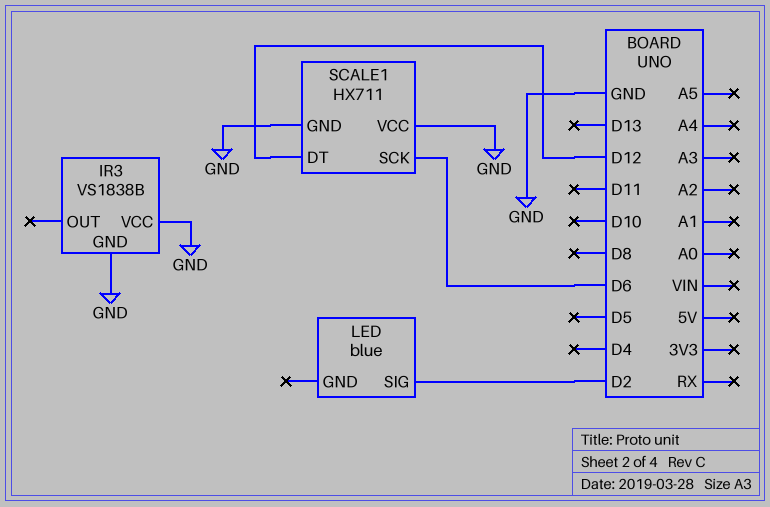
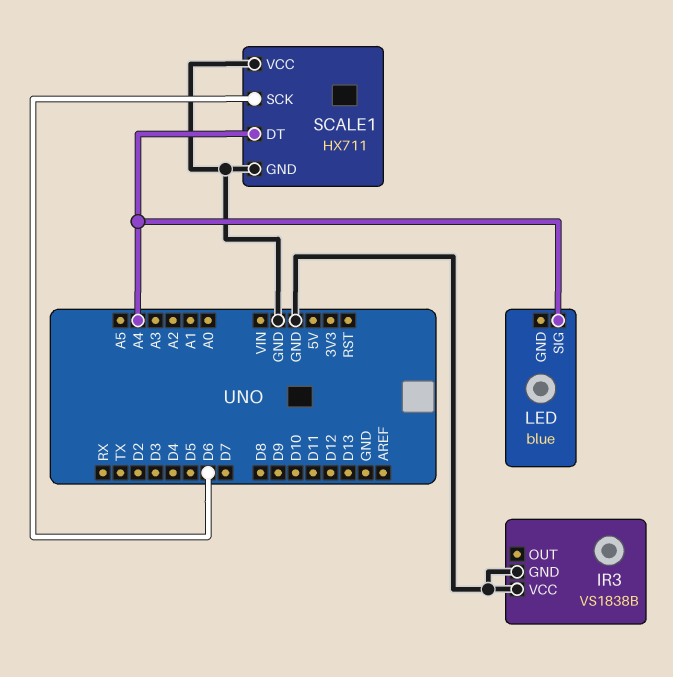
LED pin SIG: D2 -> A4
SCALE1 pin DT: D12 -> A4

